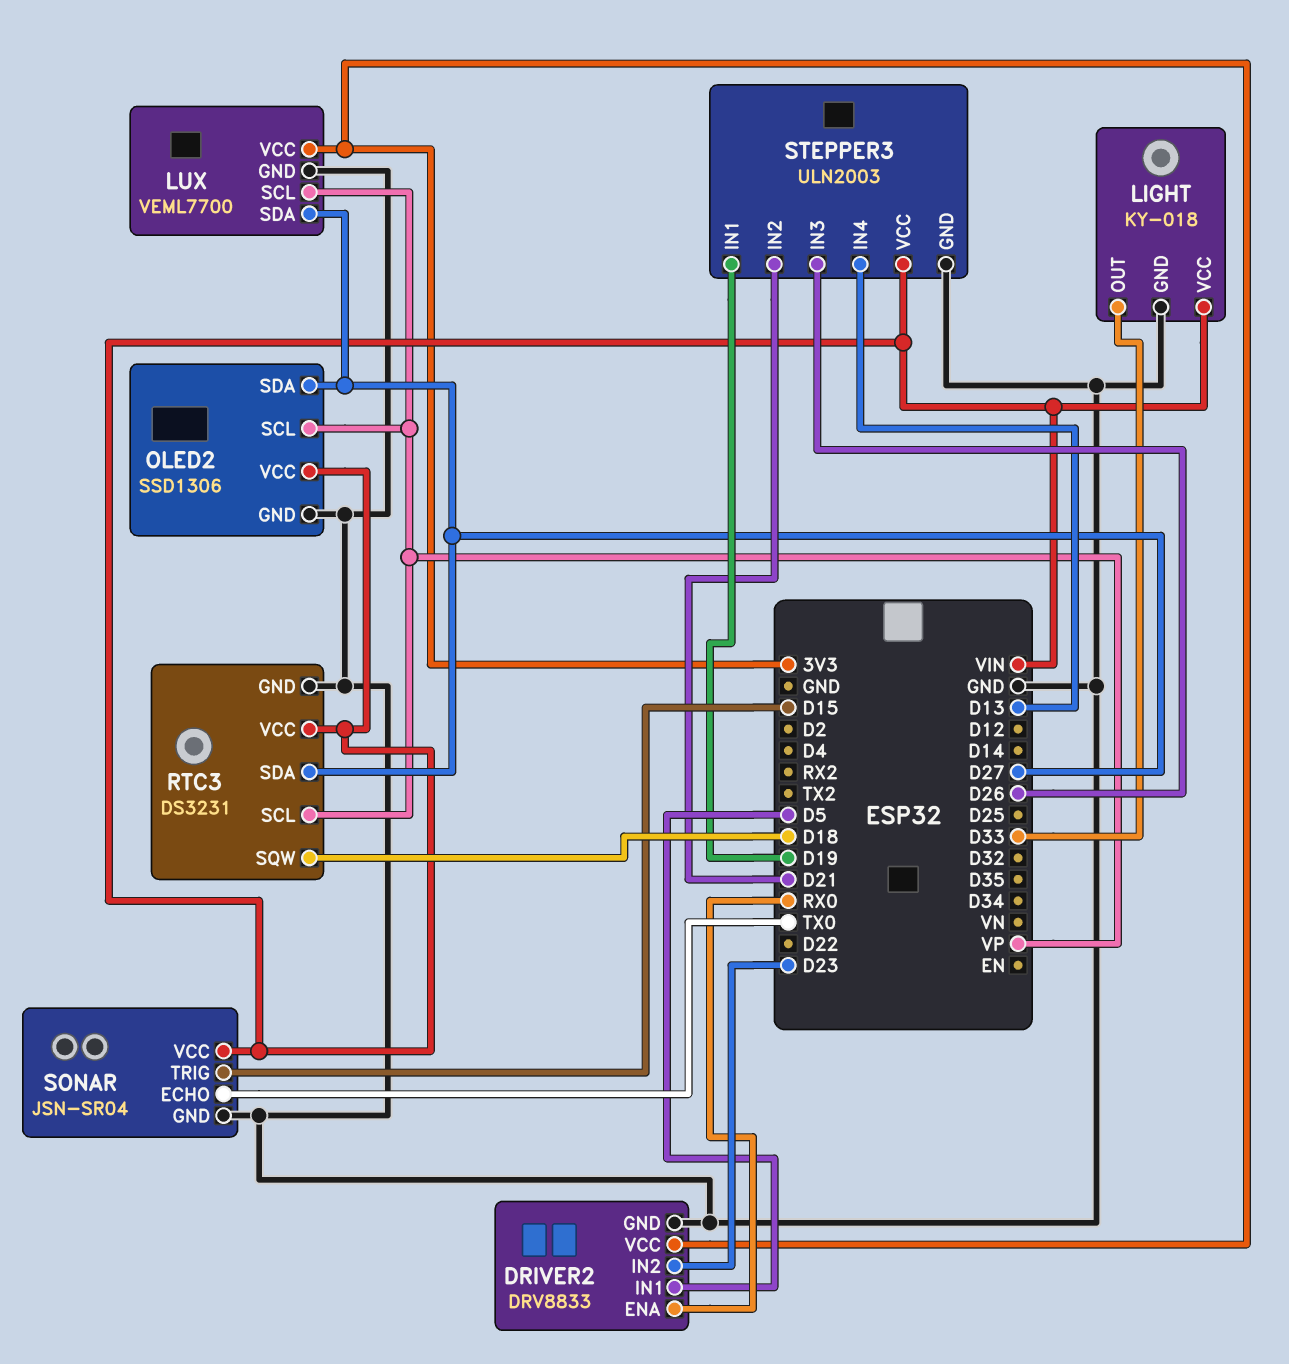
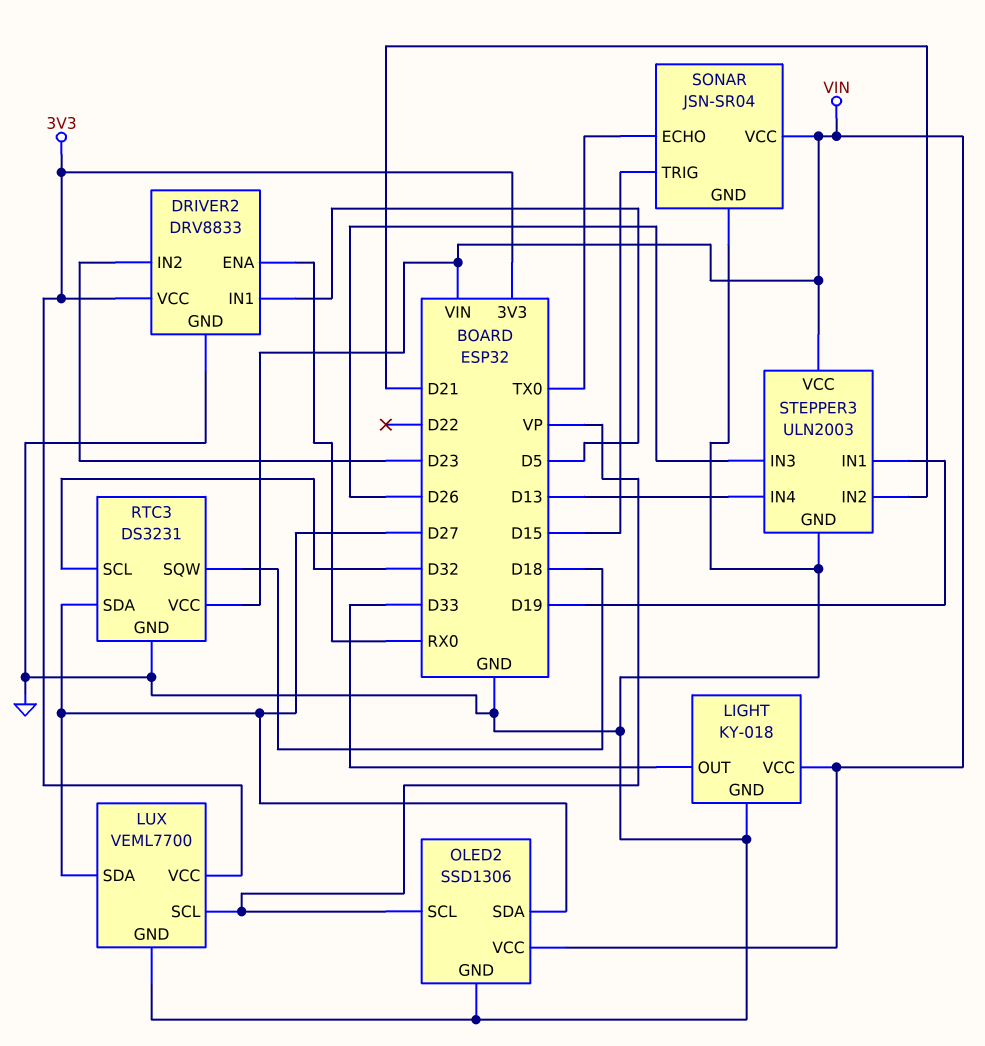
RTC3 pin SCL: VP -> D32

